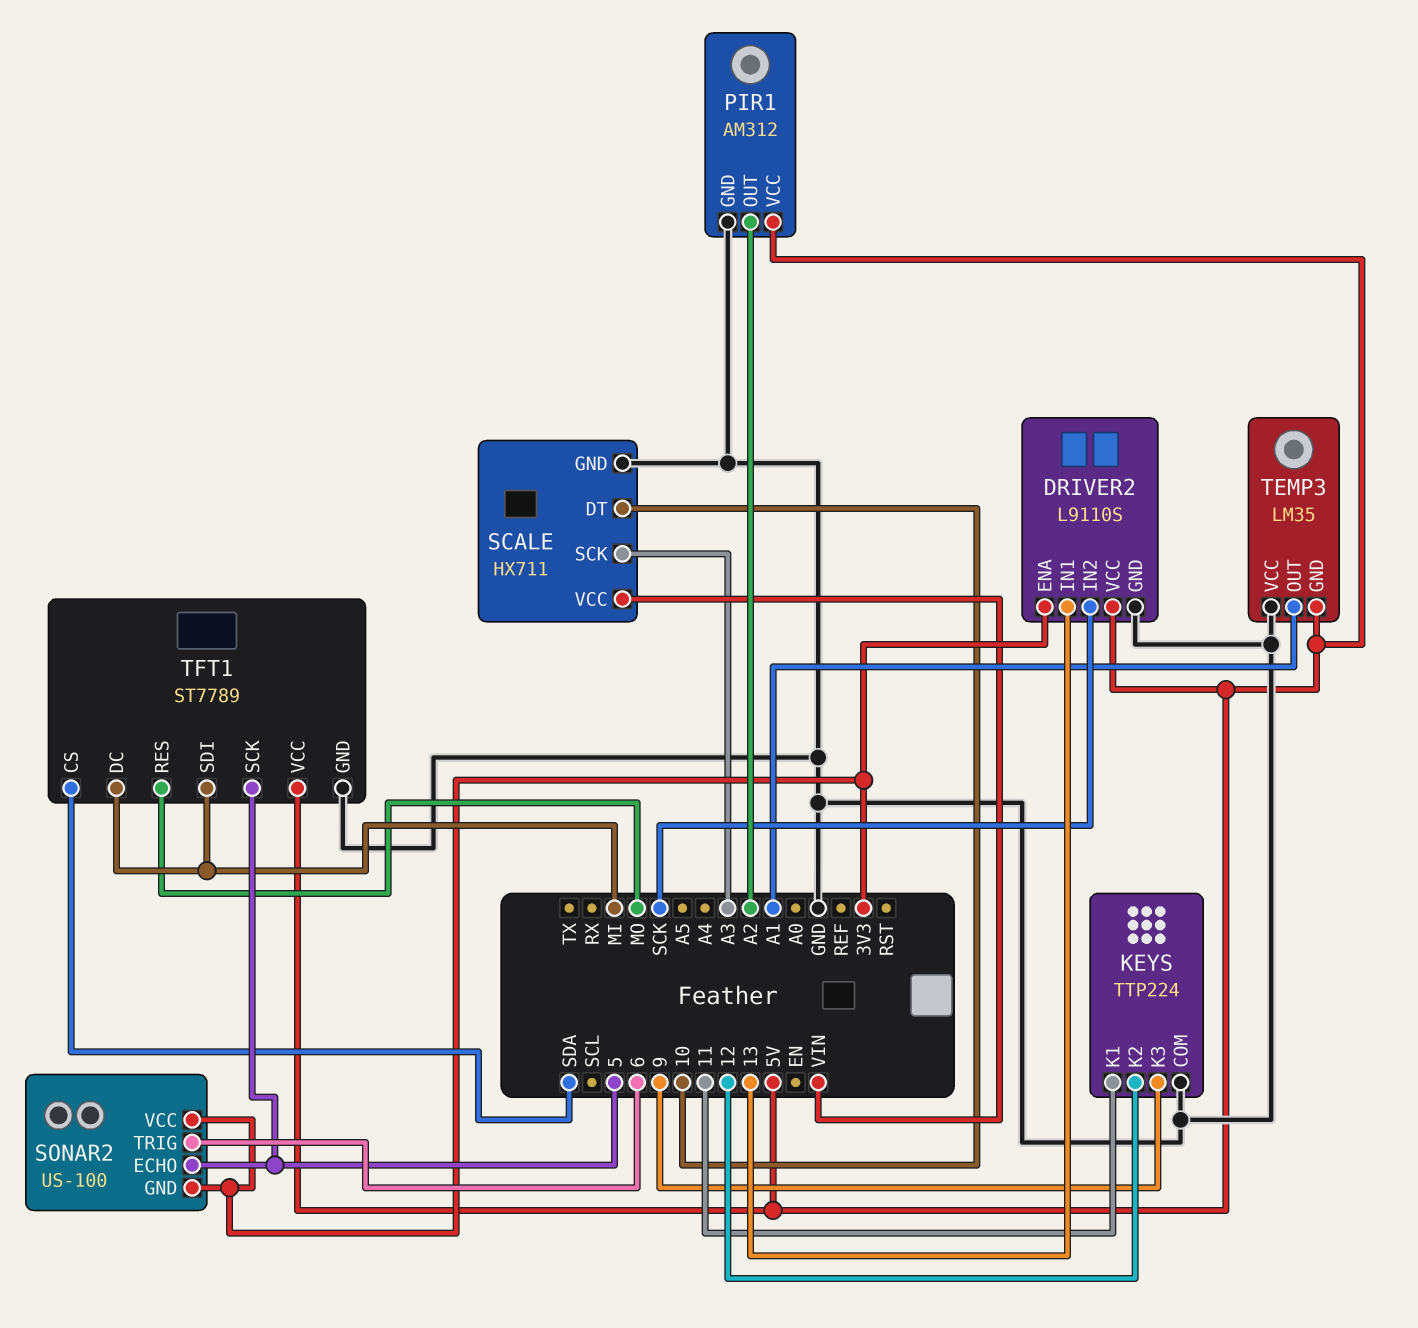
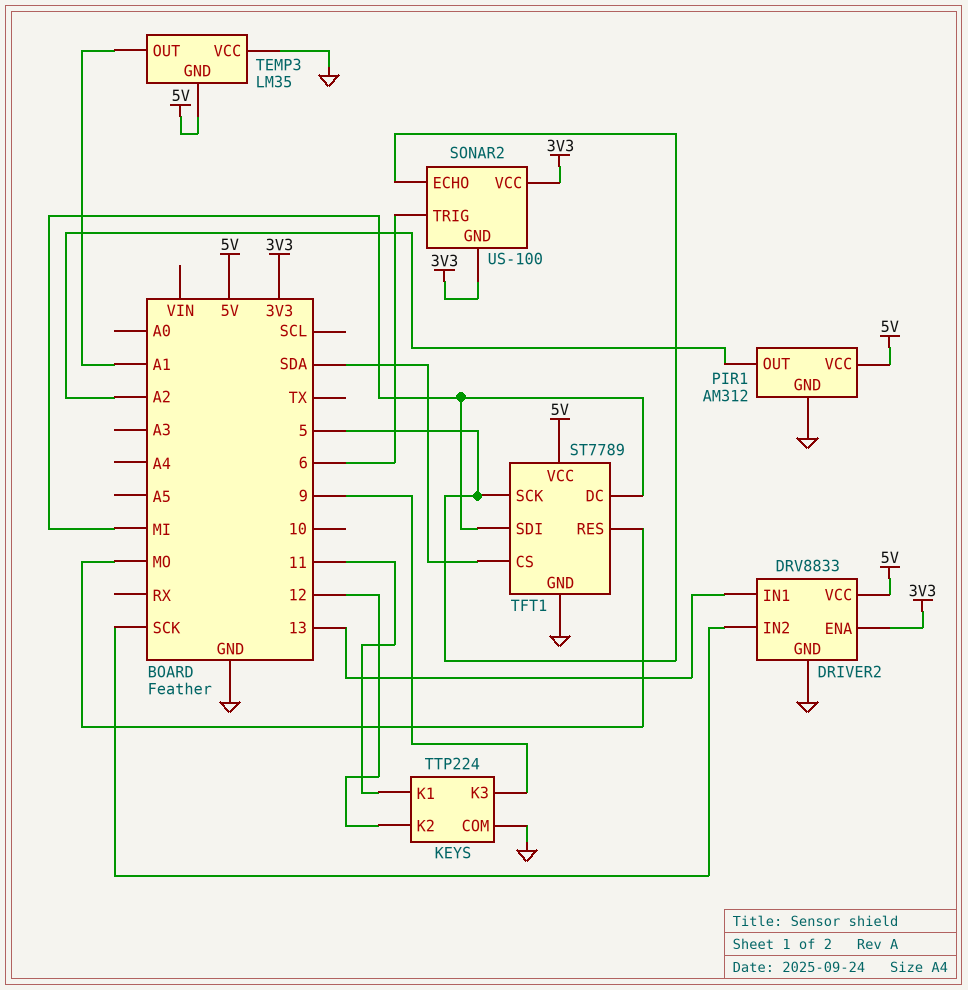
DRIVER2: L9110S -> DRV8833
SCALE: HX711 -> none
SCALE pin DT: 10 -> none
SCALE pin GND: GND -> none
SCALE pin SCK: A3 -> none
SCALE pin VCC: VIN -> none

